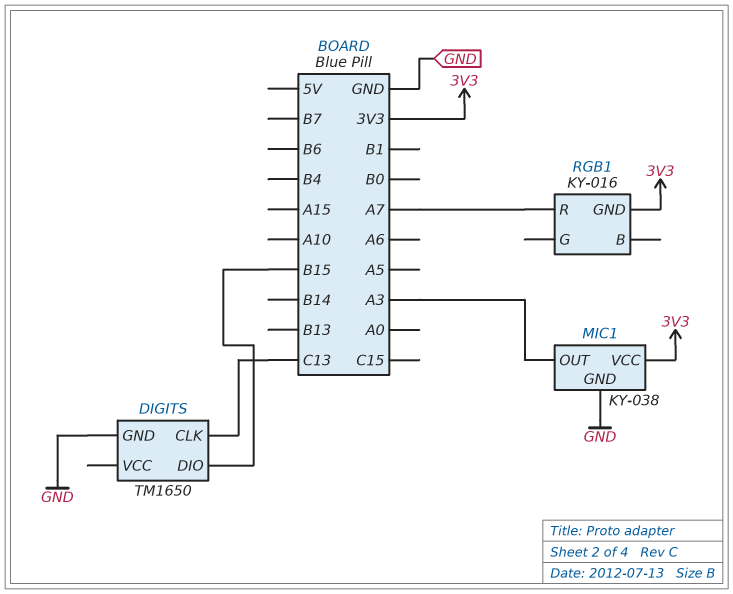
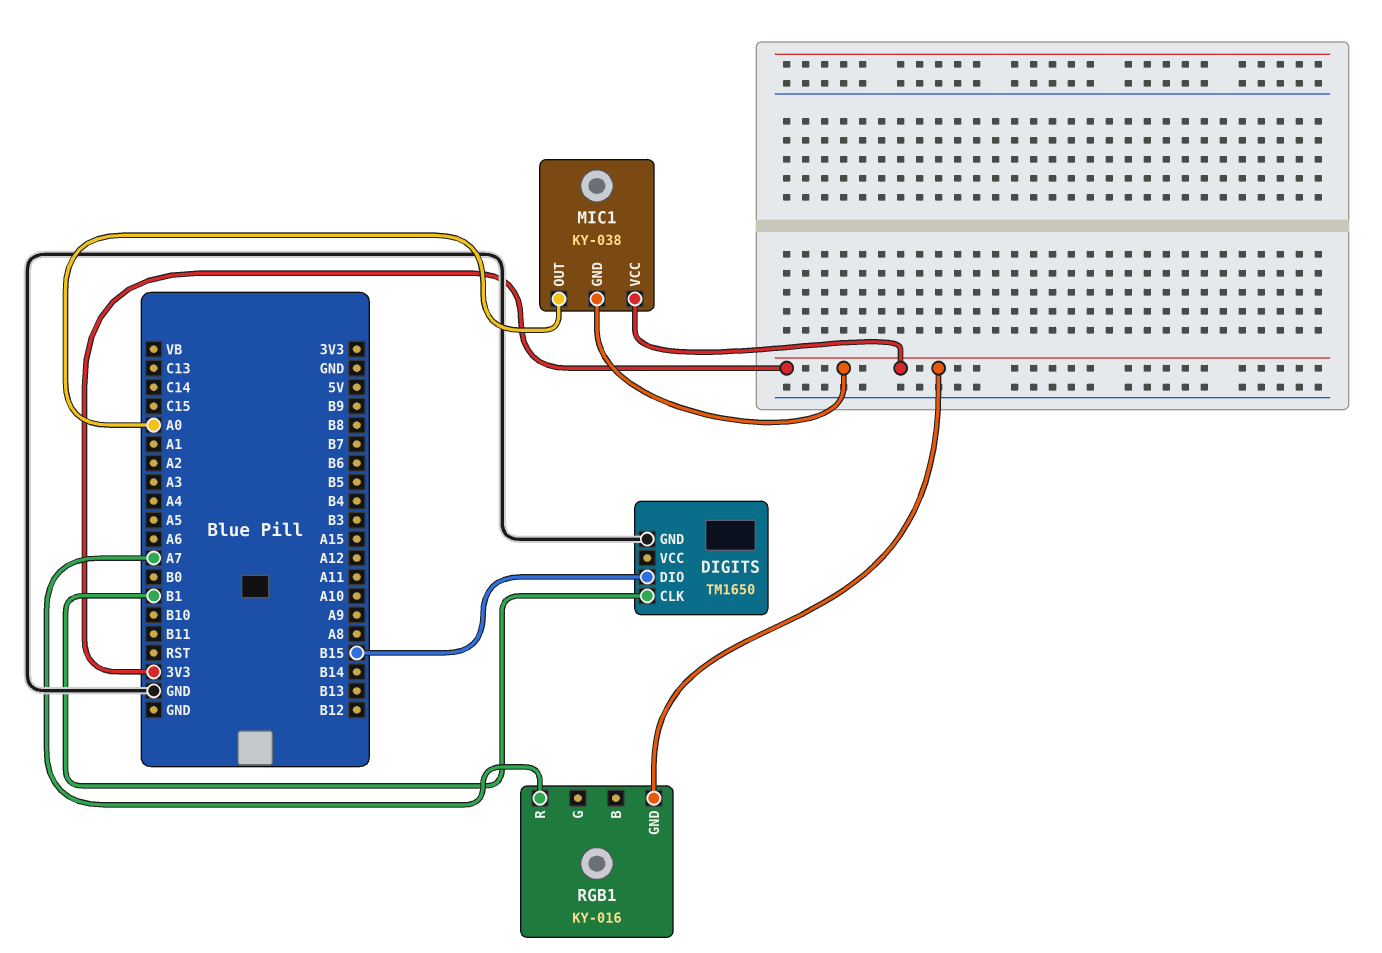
DIGITS pin CLK: C13 -> B1
MIC1 pin GND: GND -> 3V3
MIC1 pin OUT: A3 -> A0

